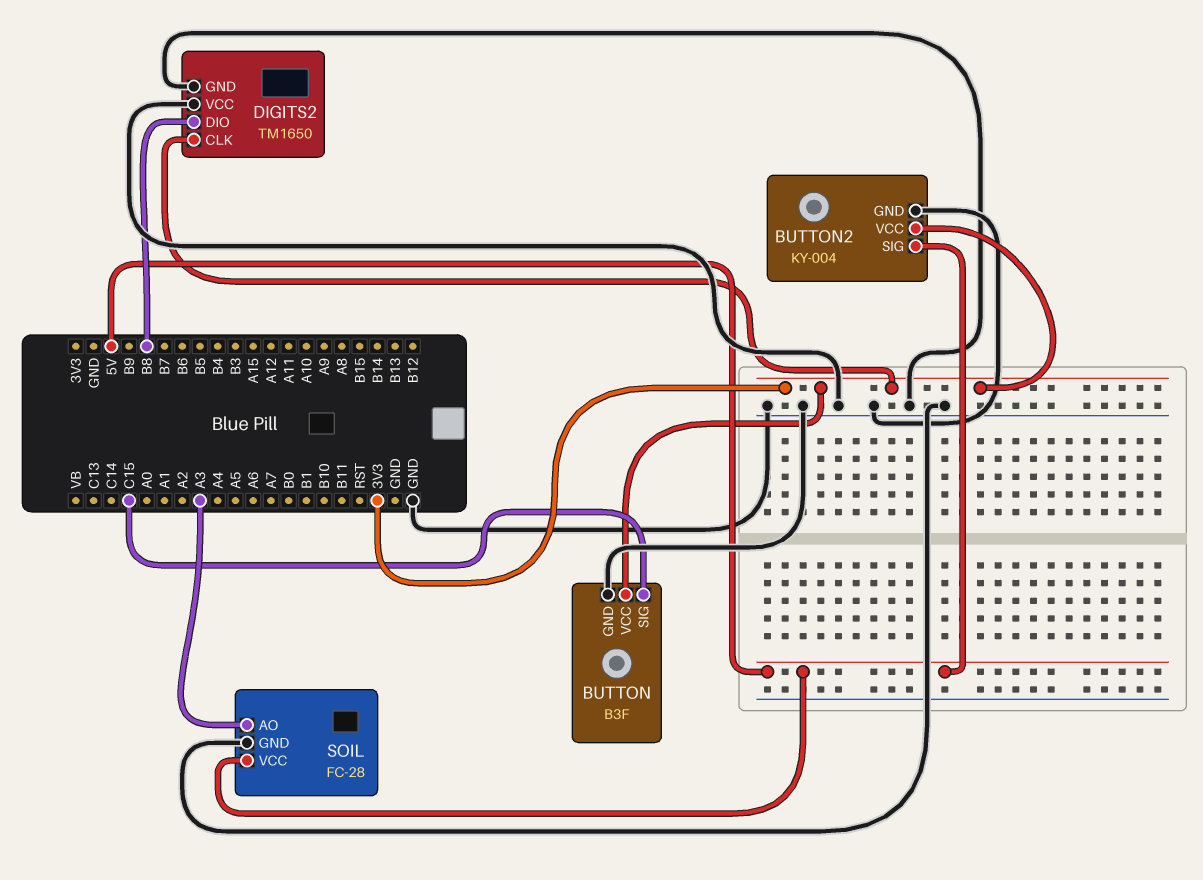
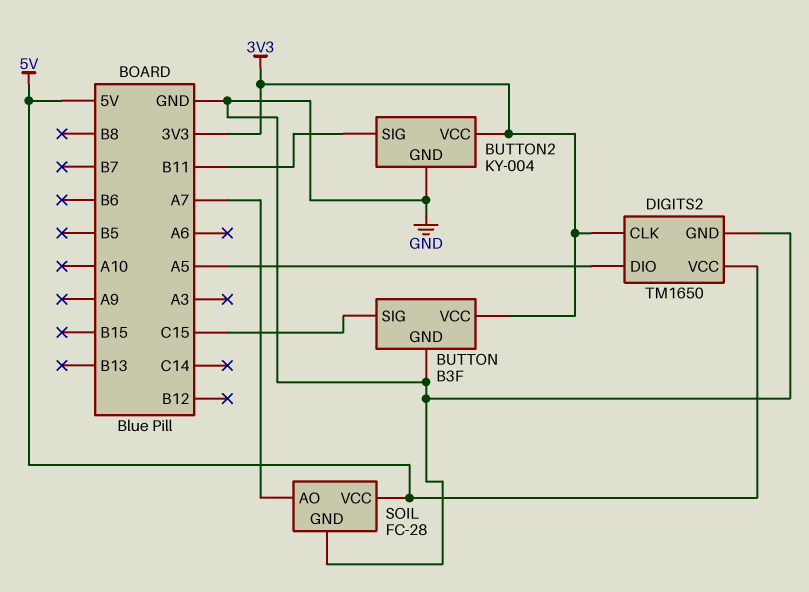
BUTTON2 pin SIG: 5V -> B11
DIGITS2 pin DIO: B8 -> A5
DIGITS2 pin VCC: GND -> 5V
SOIL pin AO: A3 -> A7

